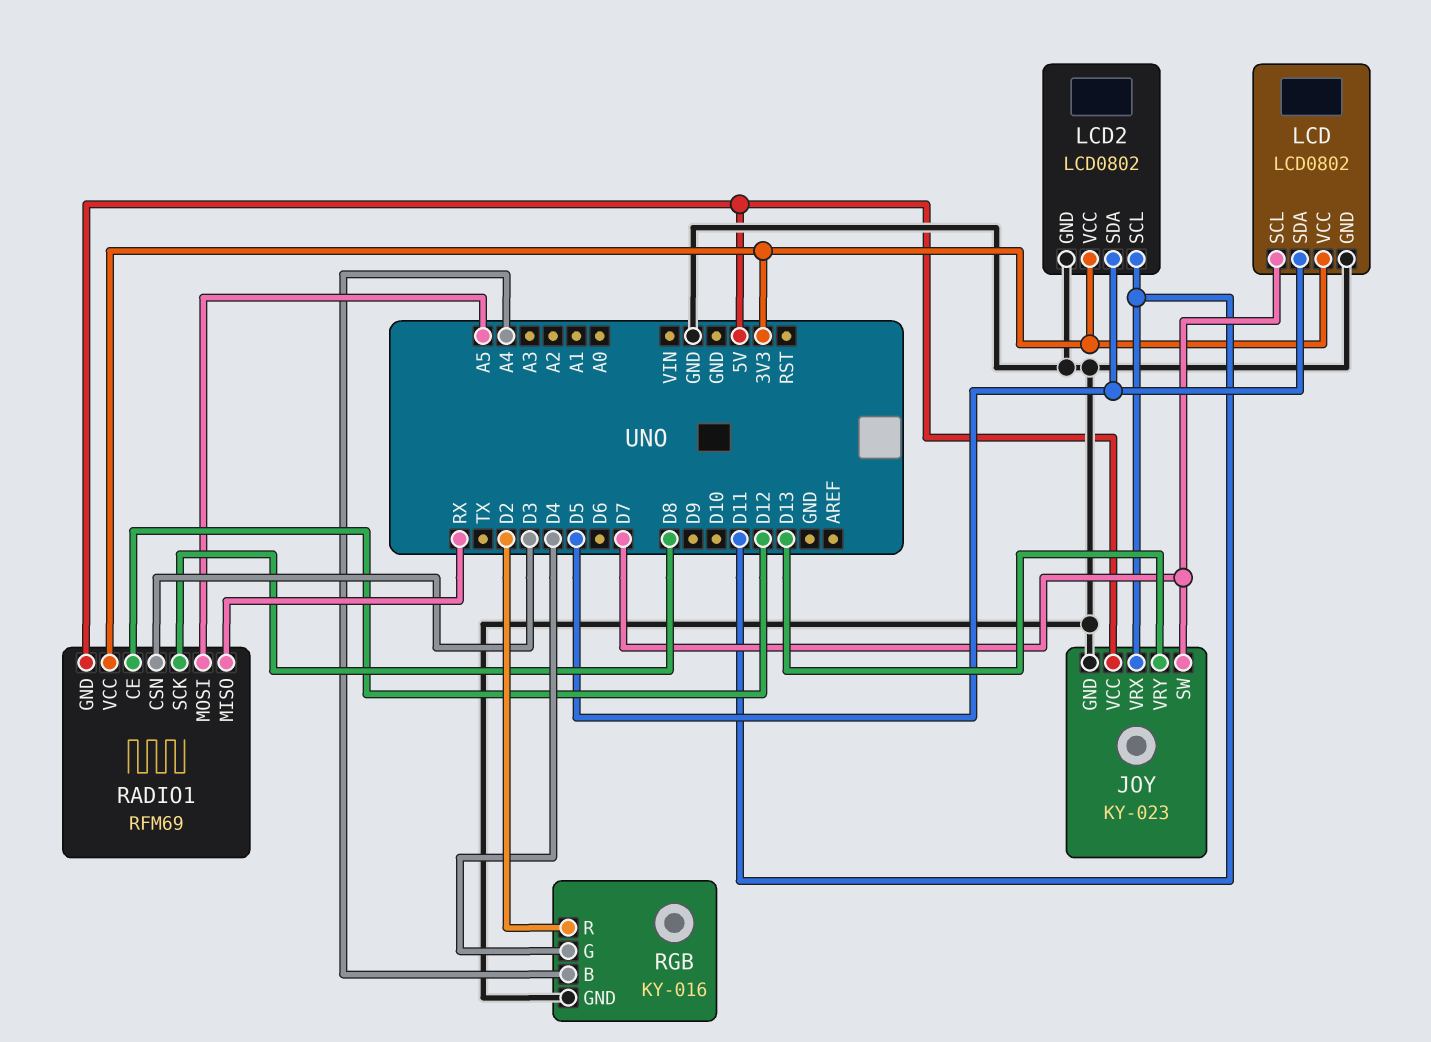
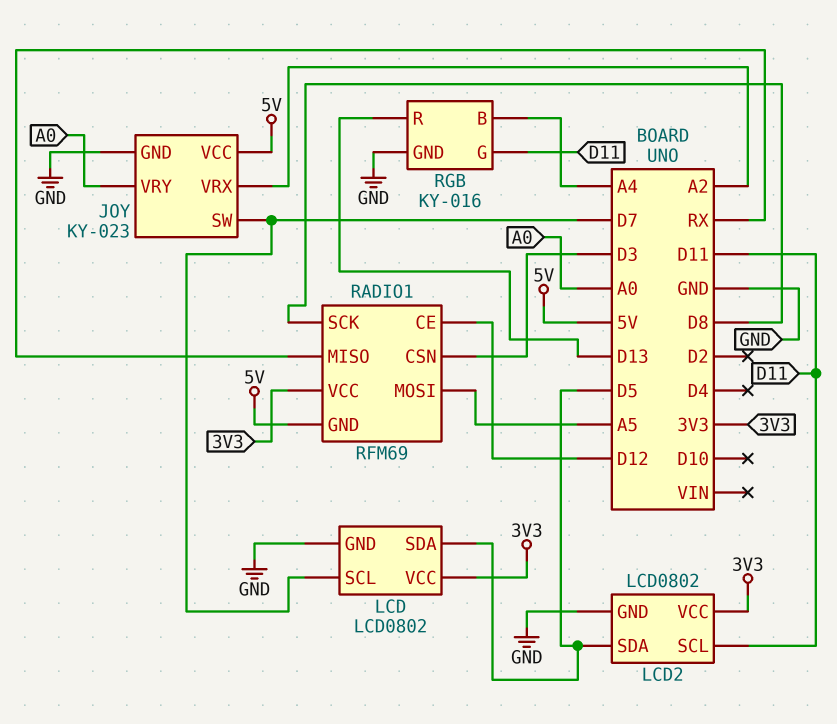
JOY pin VRX: D11 -> A2
JOY pin VRY: D13 -> A0
RGB pin G: D4 -> D11
RGB pin R: D2 -> D13

